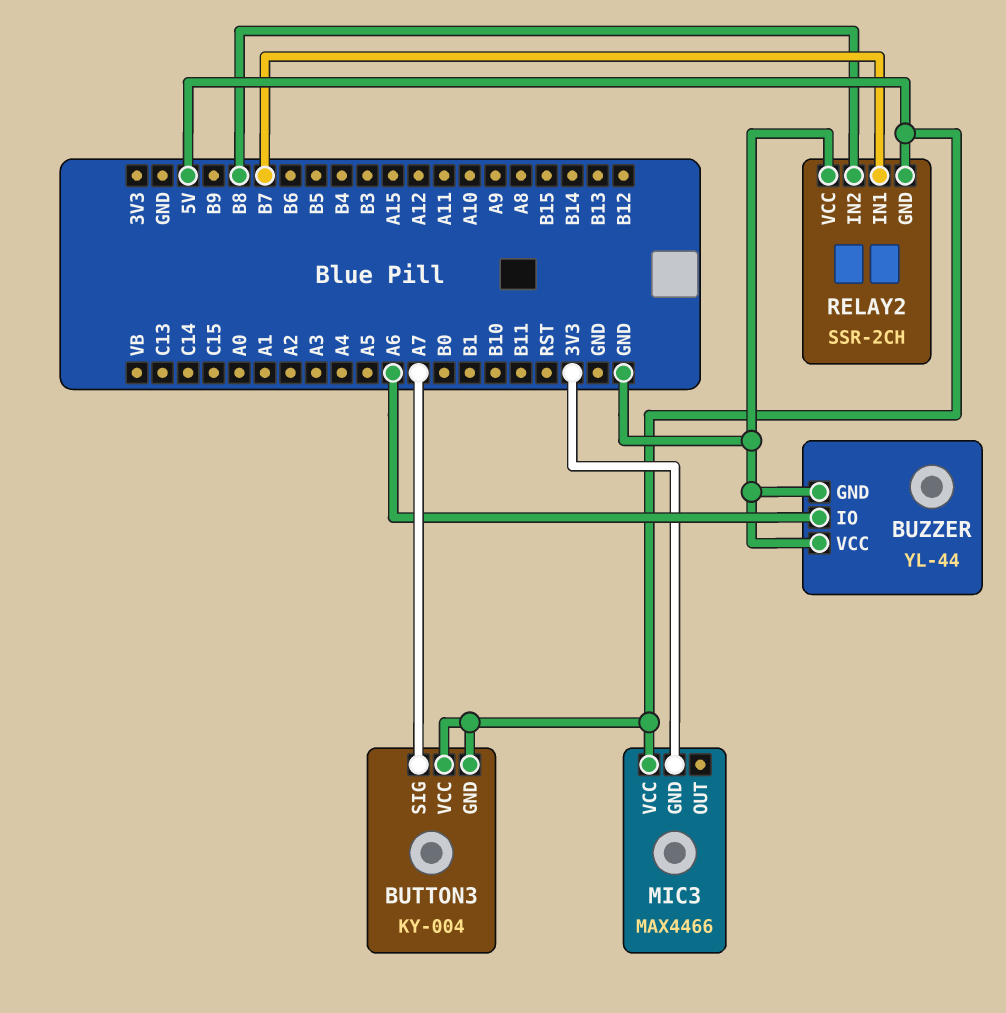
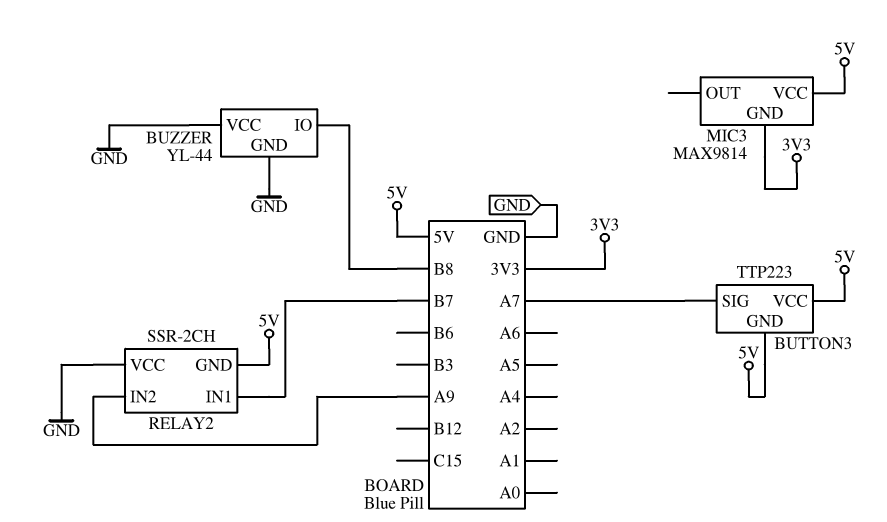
BUTTON3: KY-004 -> TTP223
BUZZER pin IO: A6 -> B8
MIC3: MAX4466 -> MAX9814
RELAY2 pin IN2: B8 -> A9

